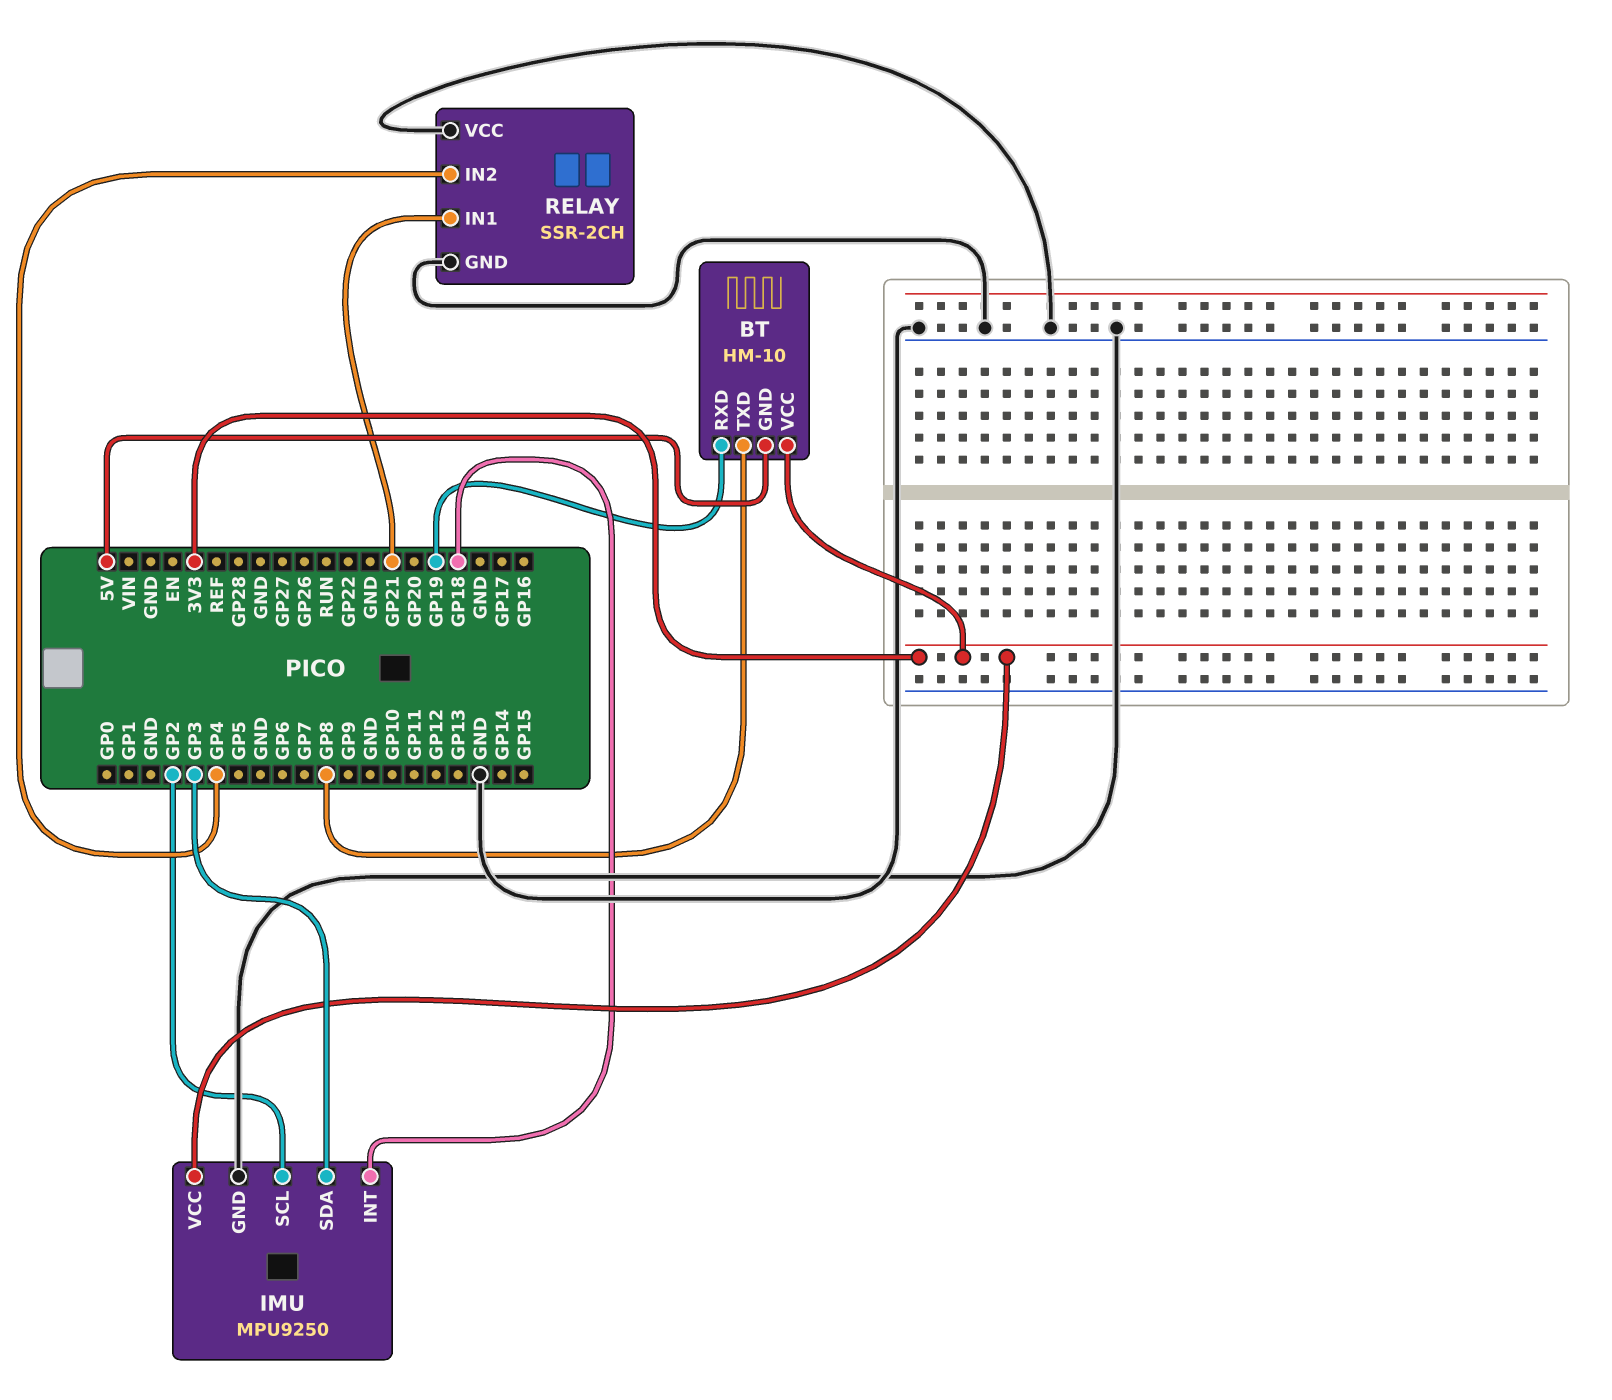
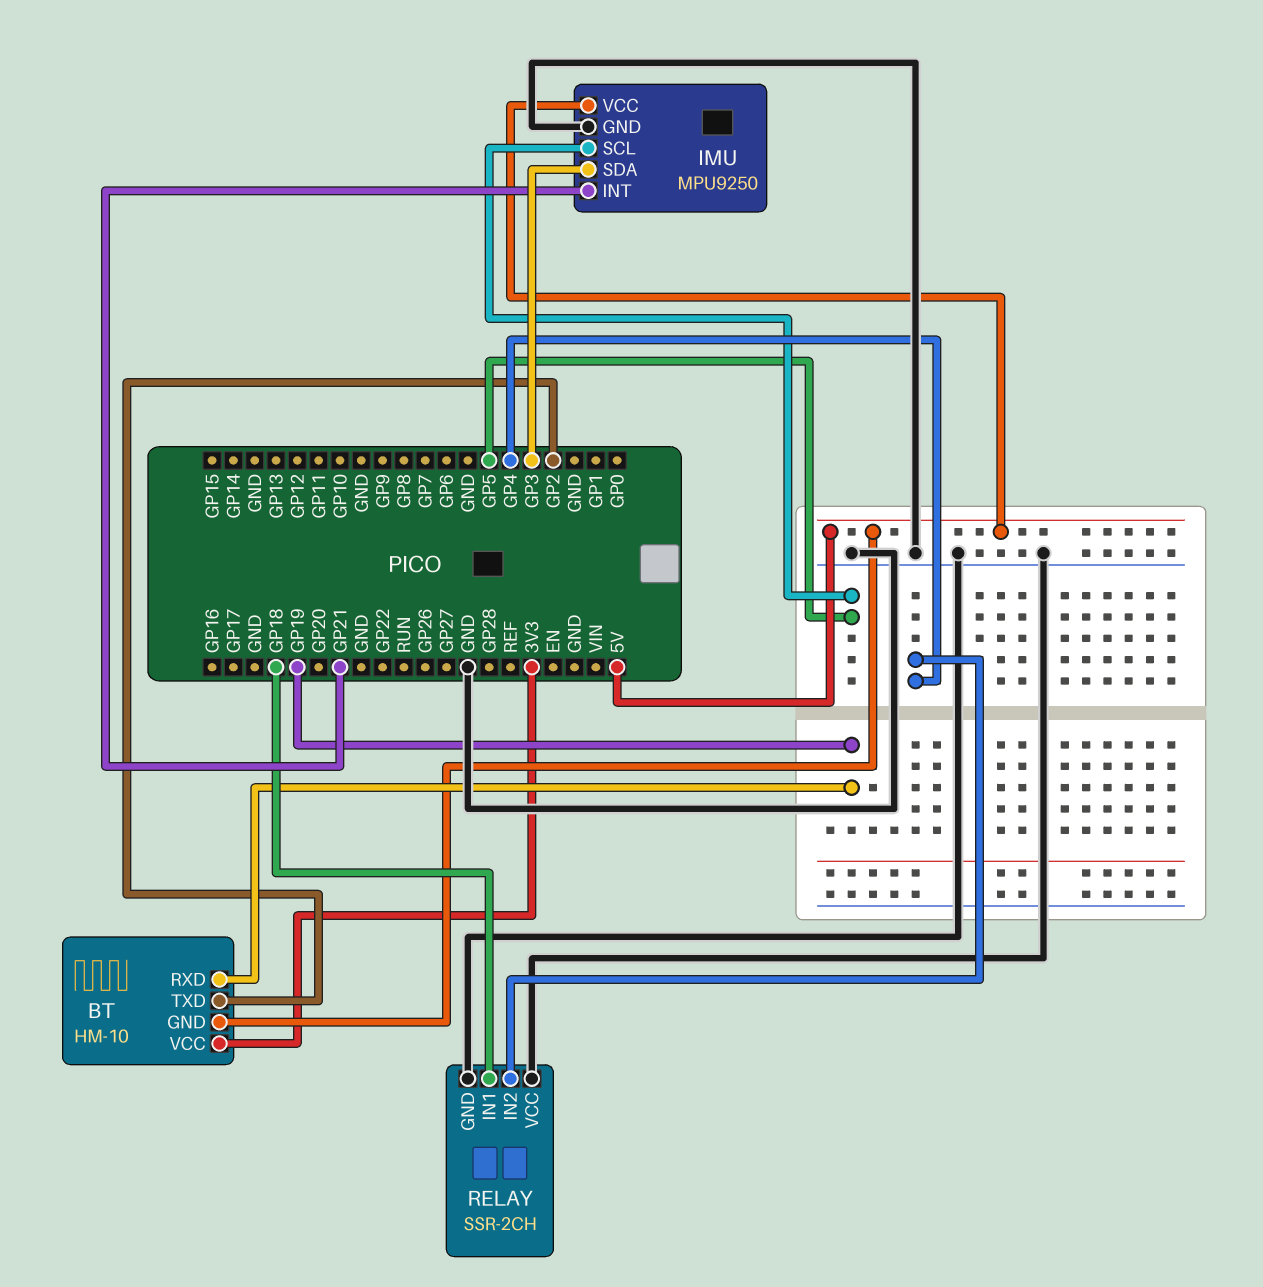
BT pin TXD: GP8 -> GP2
IMU pin INT: GP18 -> GP21
IMU pin SCL: GP2 -> GP5
IMU pin VCC: 3V3 -> 5V
RELAY pin IN1: GP21 -> GP18

